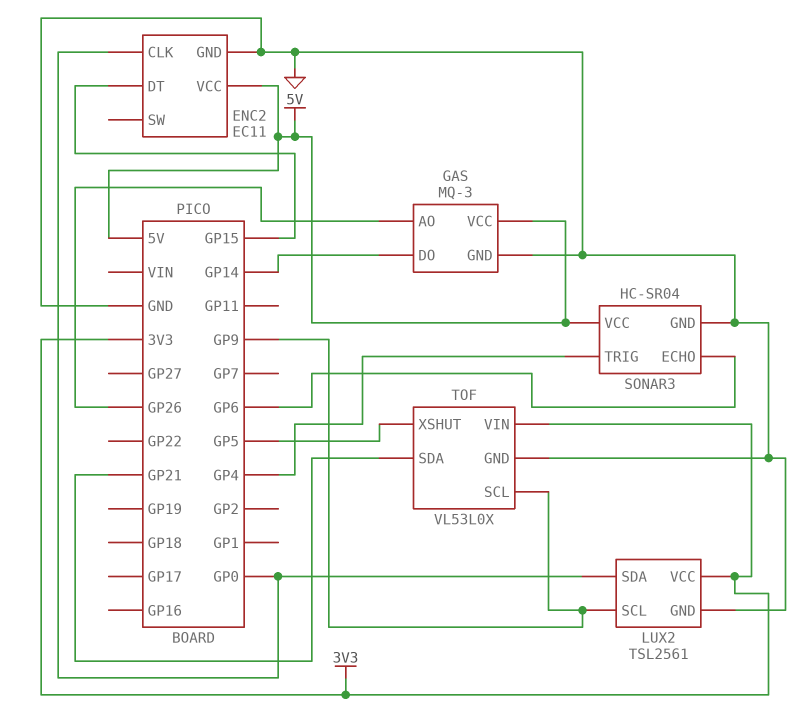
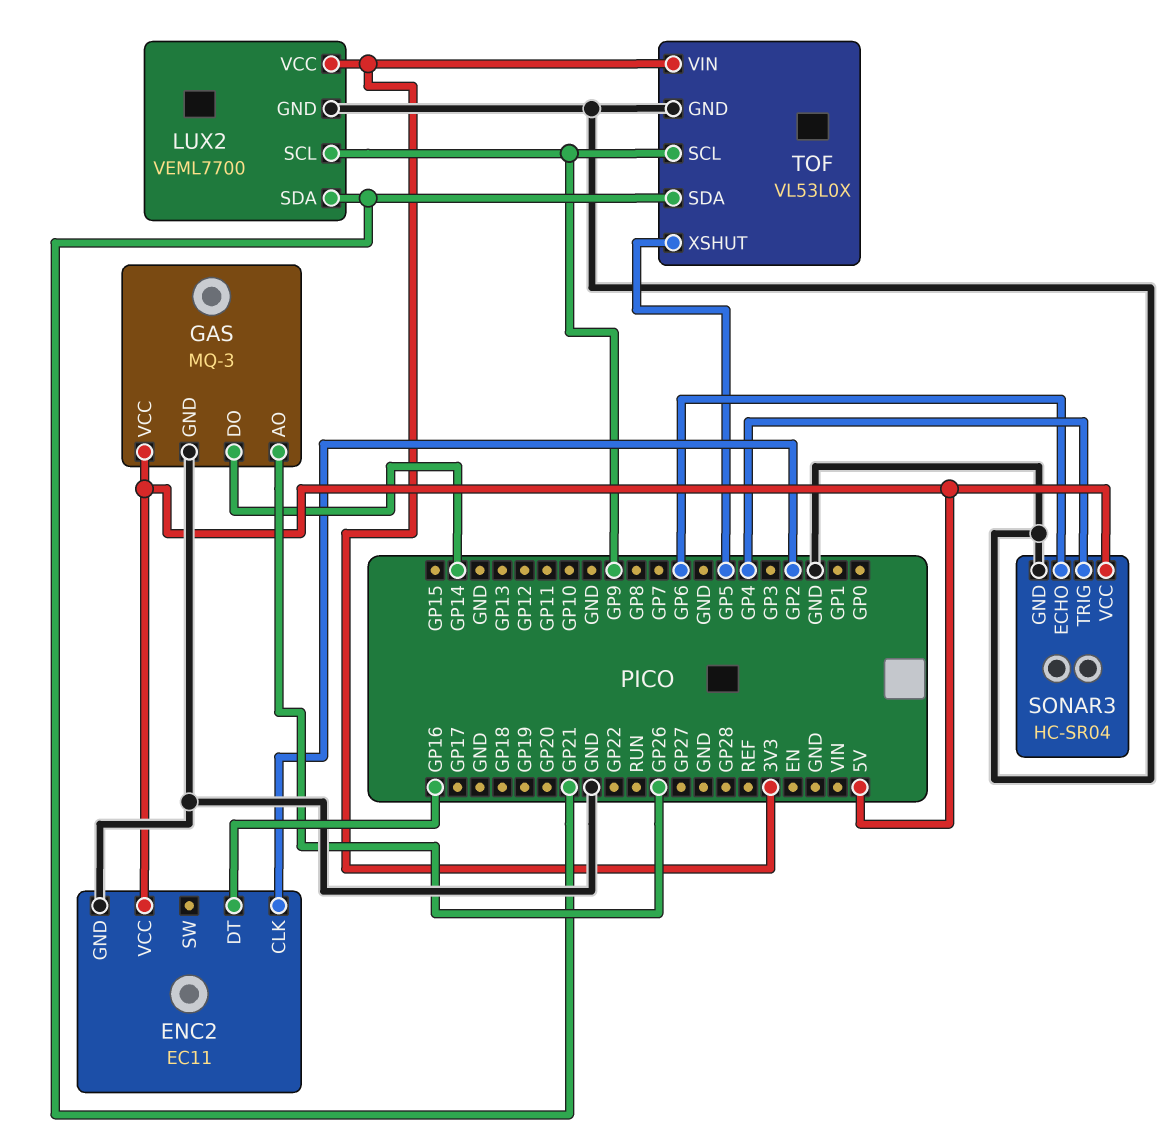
ENC2 pin CLK: GP0 -> GP2
ENC2 pin DT: GP15 -> GP16
LUX2: TSL2561 -> VEML7700
LUX2 pin SDA: GP0 -> GP21

